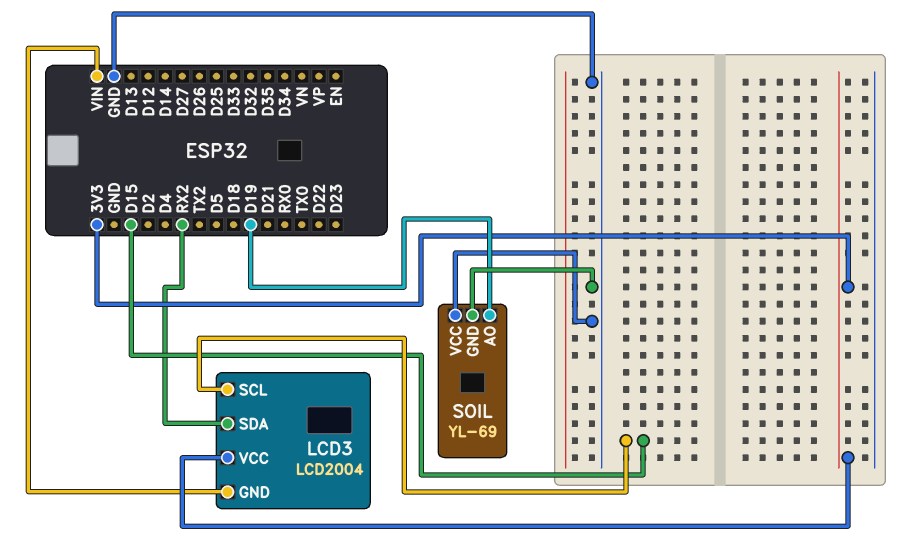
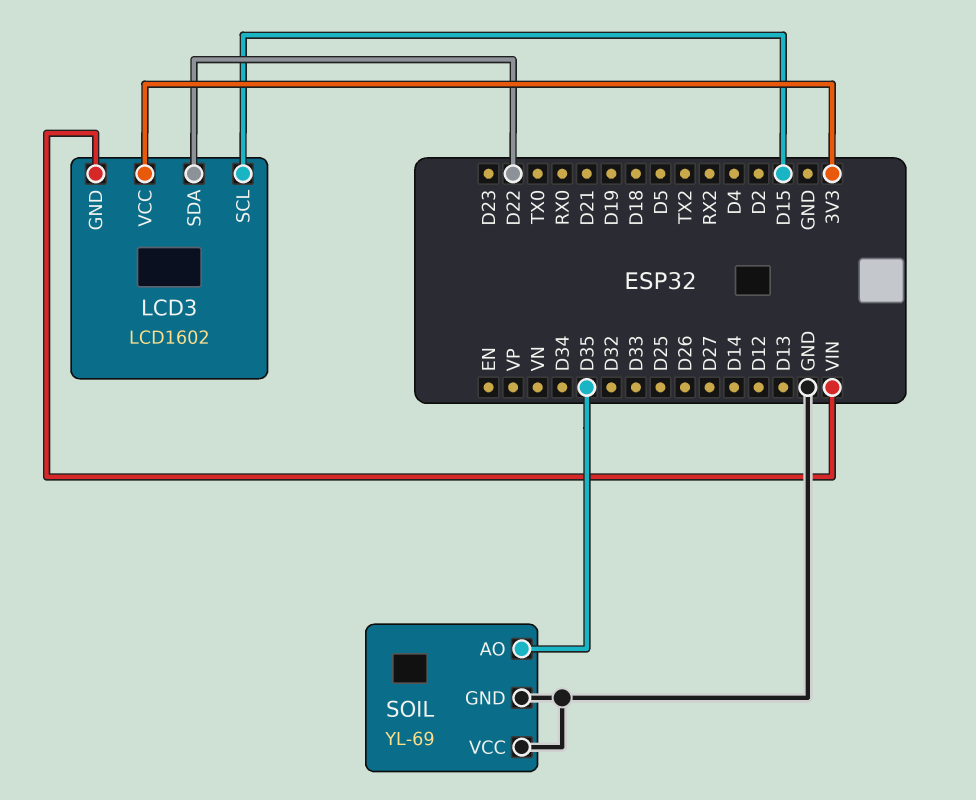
LCD3: LCD2004 -> LCD1602
LCD3 pin SDA: RX2 -> D22
SOIL pin AO: D19 -> D35

